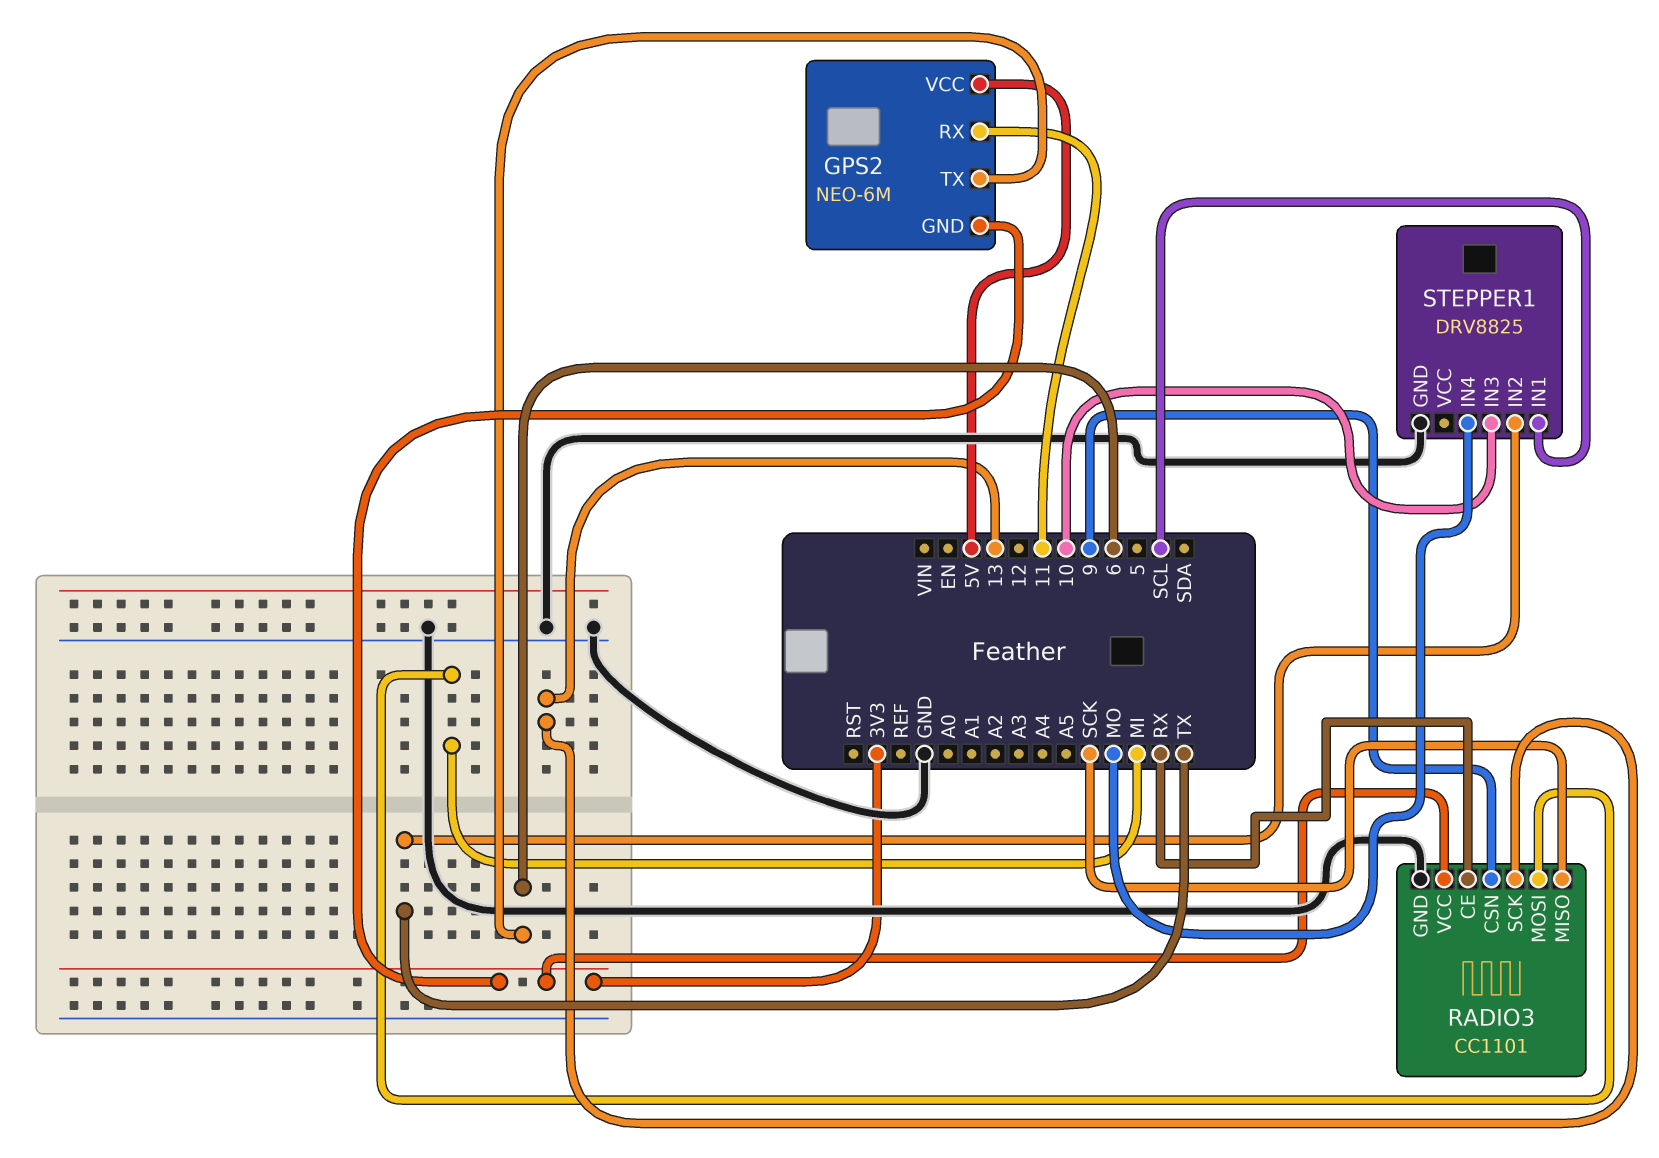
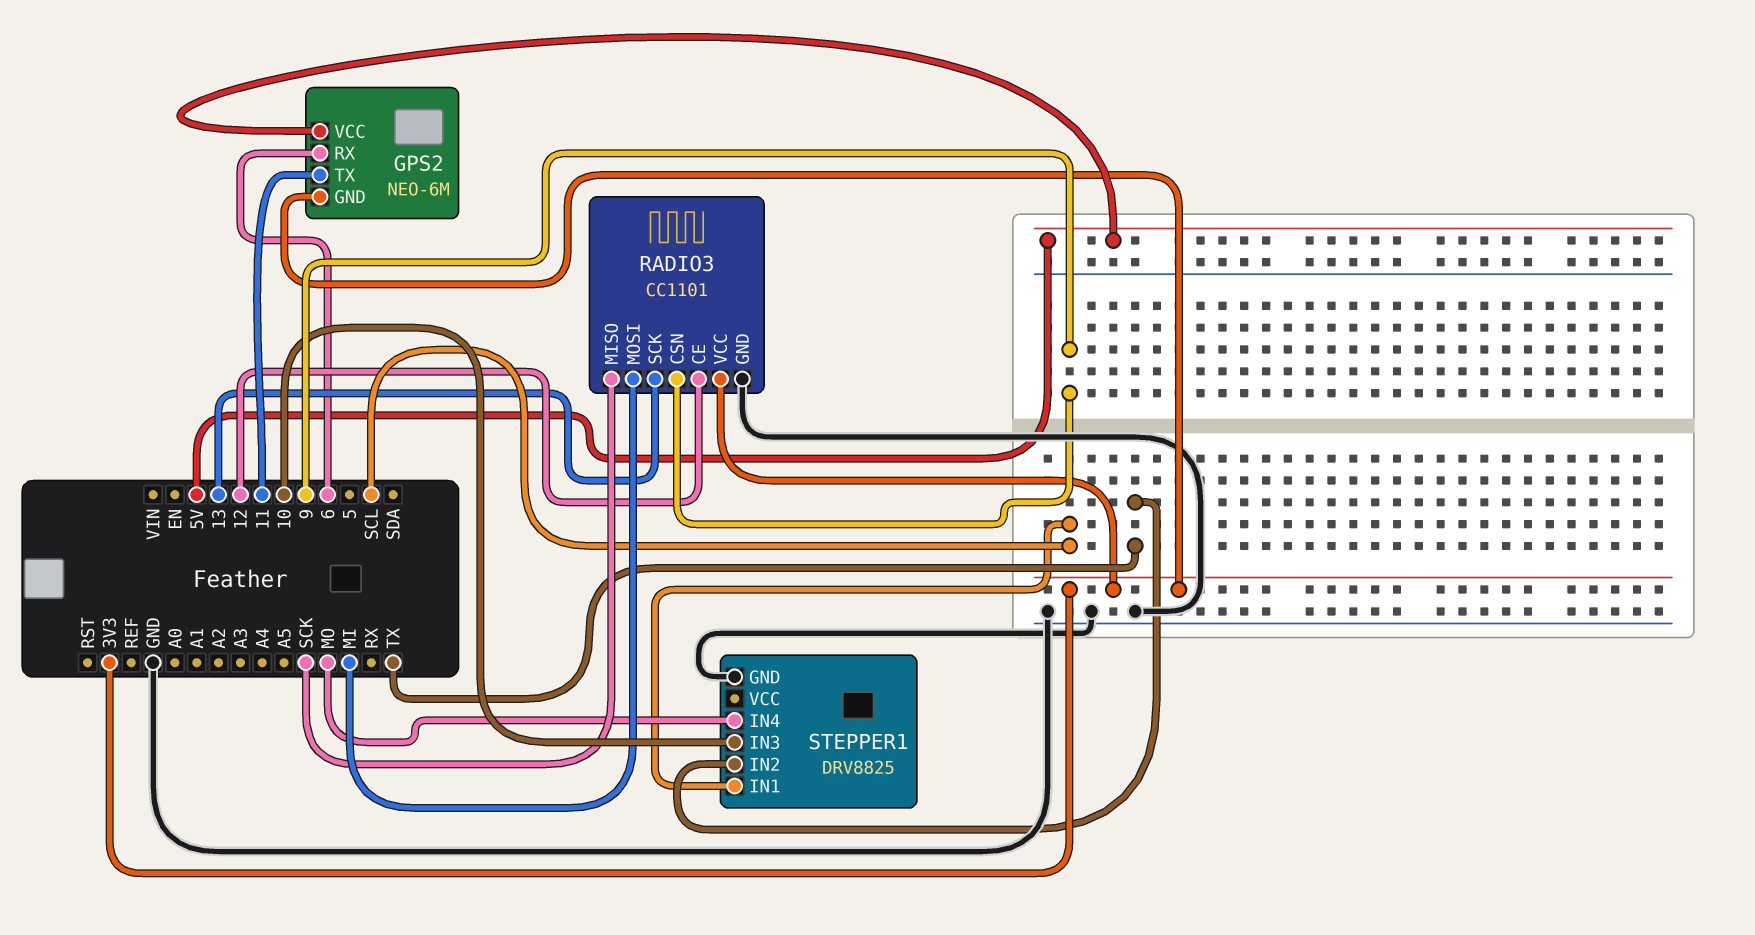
GPS2 pin RX: 11 -> 6
GPS2 pin TX: 6 -> 11
RADIO3 pin CE: RX -> 12

